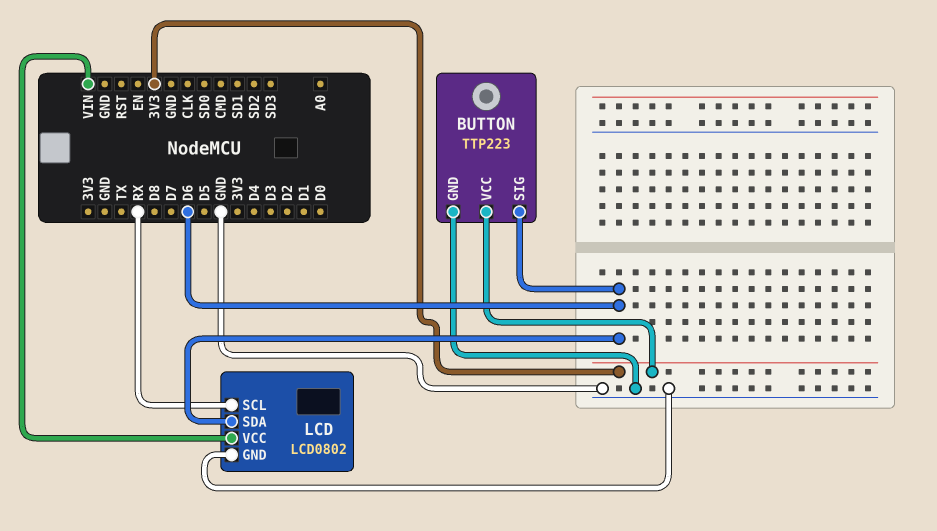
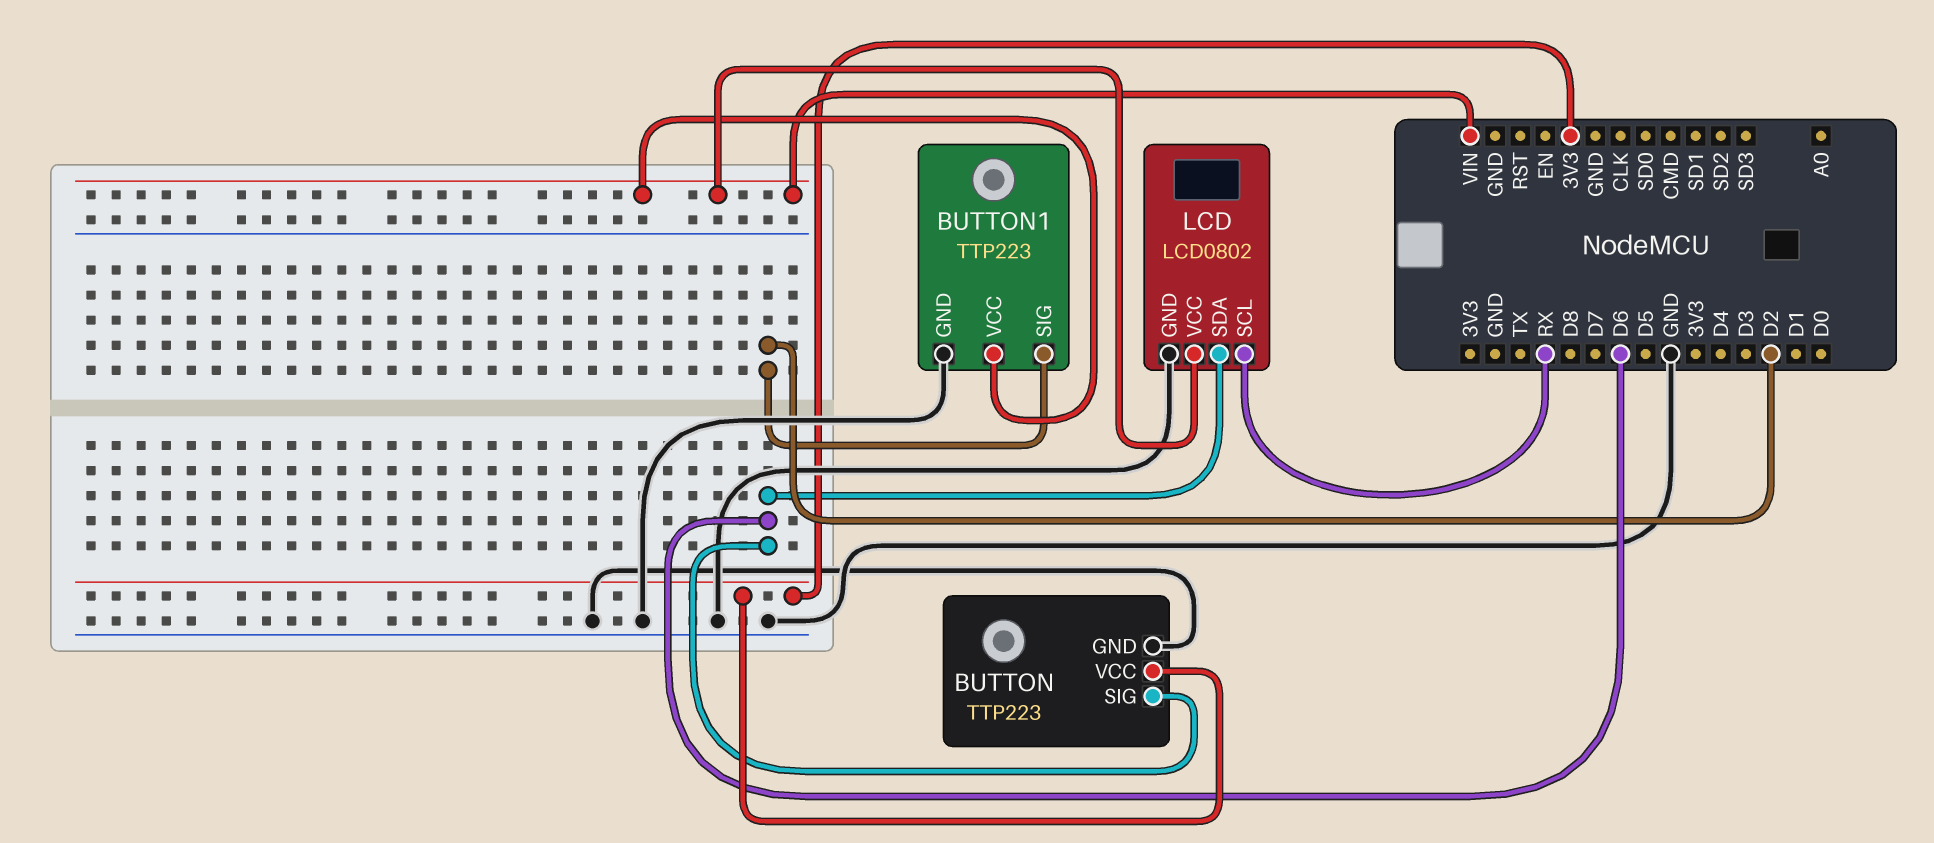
BUTTON1: none -> TTP223
BUTTON1 pin GND: none -> GND
BUTTON1 pin SIG: none -> D2
BUTTON1 pin VCC: none -> VIN

